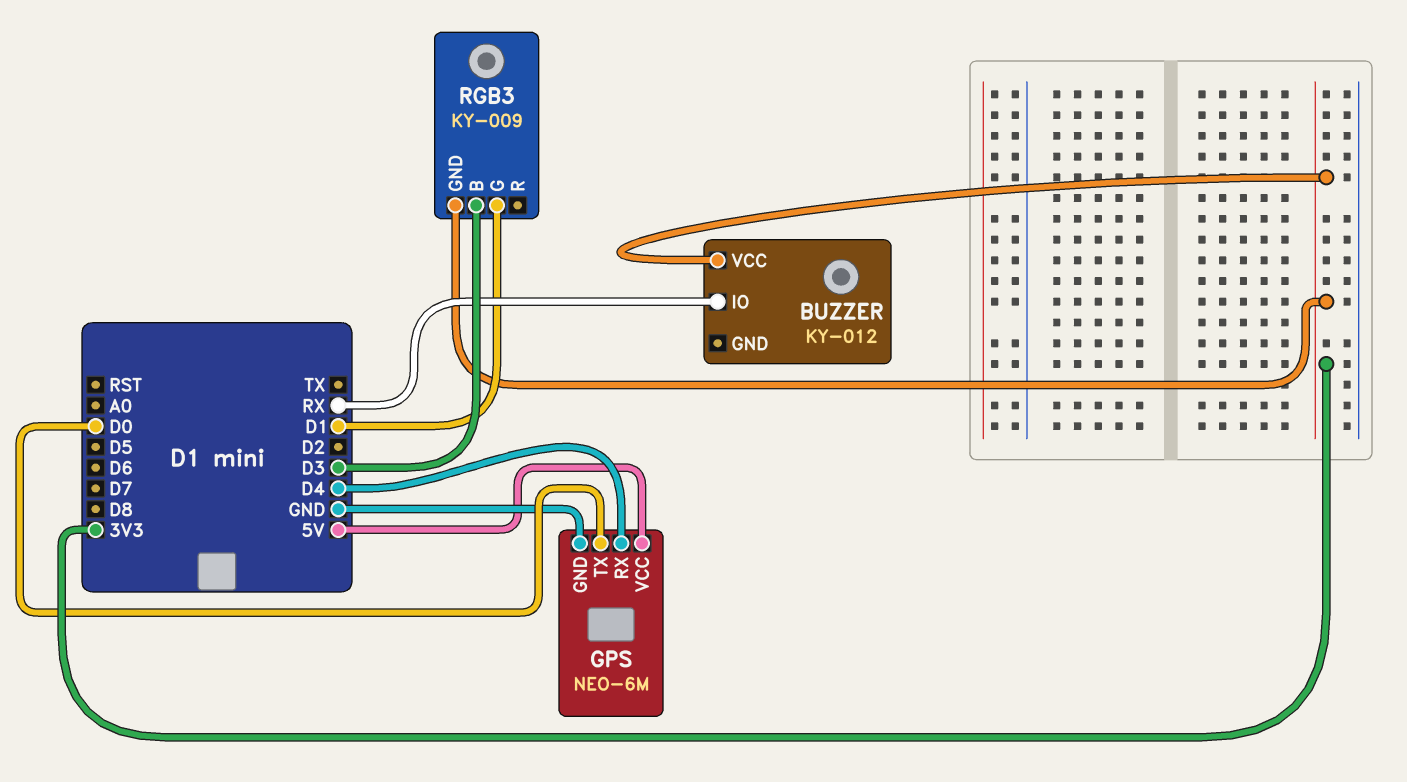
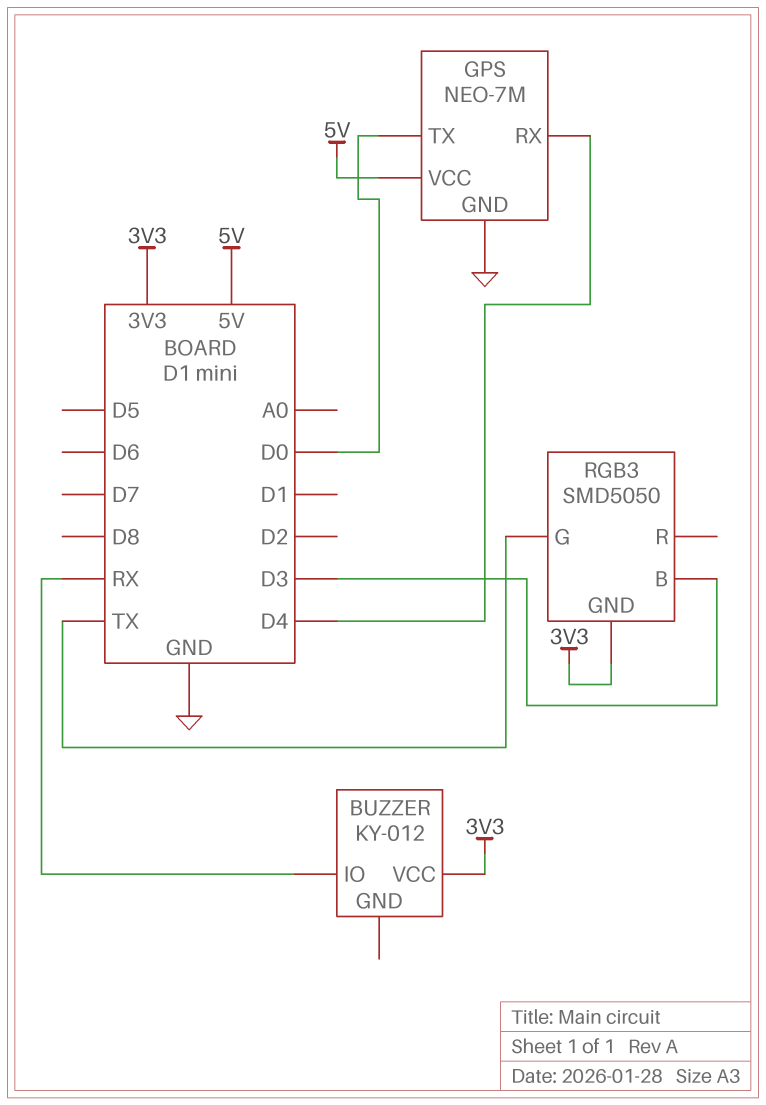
GPS: NEO-6M -> NEO-7M
RGB3: KY-009 -> SMD5050
RGB3 pin G: D1 -> TX

